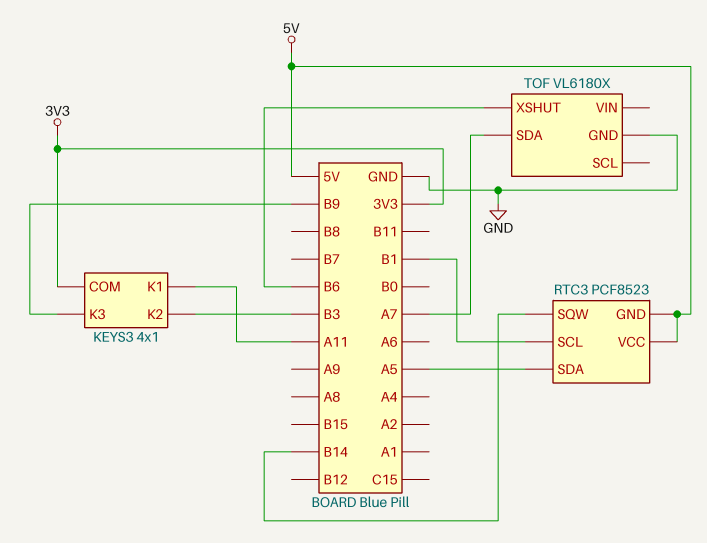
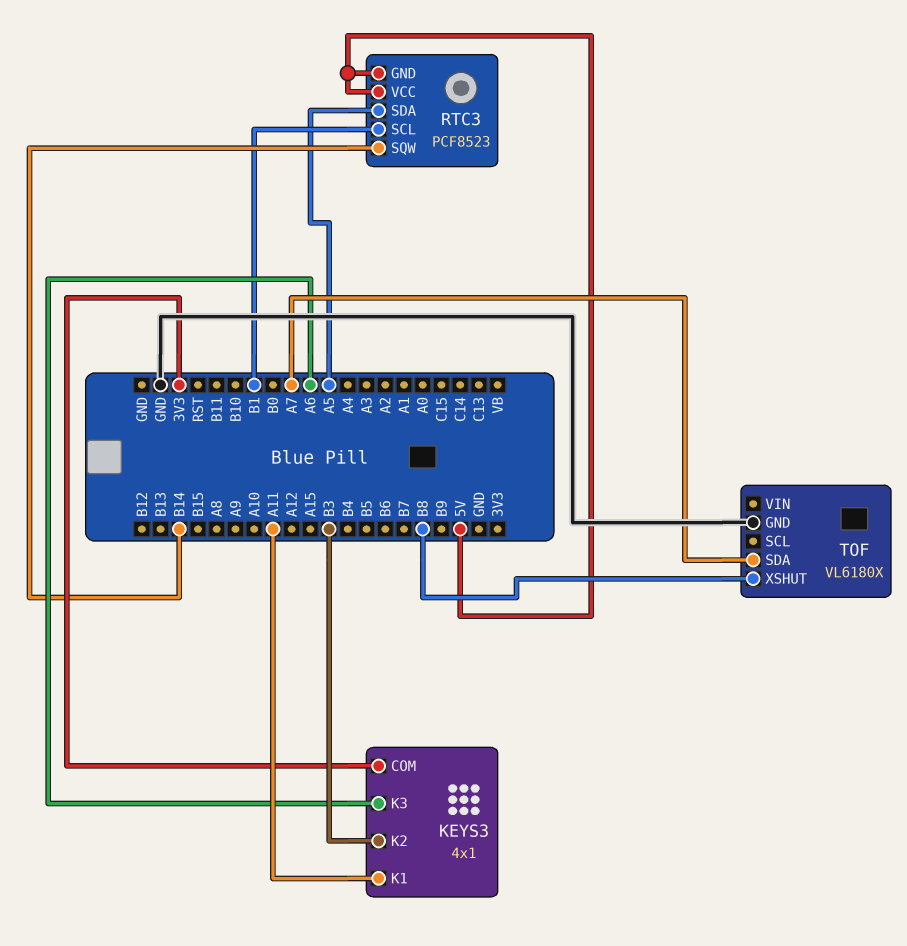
KEYS3 pin K3: B9 -> A6
TOF pin XSHUT: B6 -> B8

